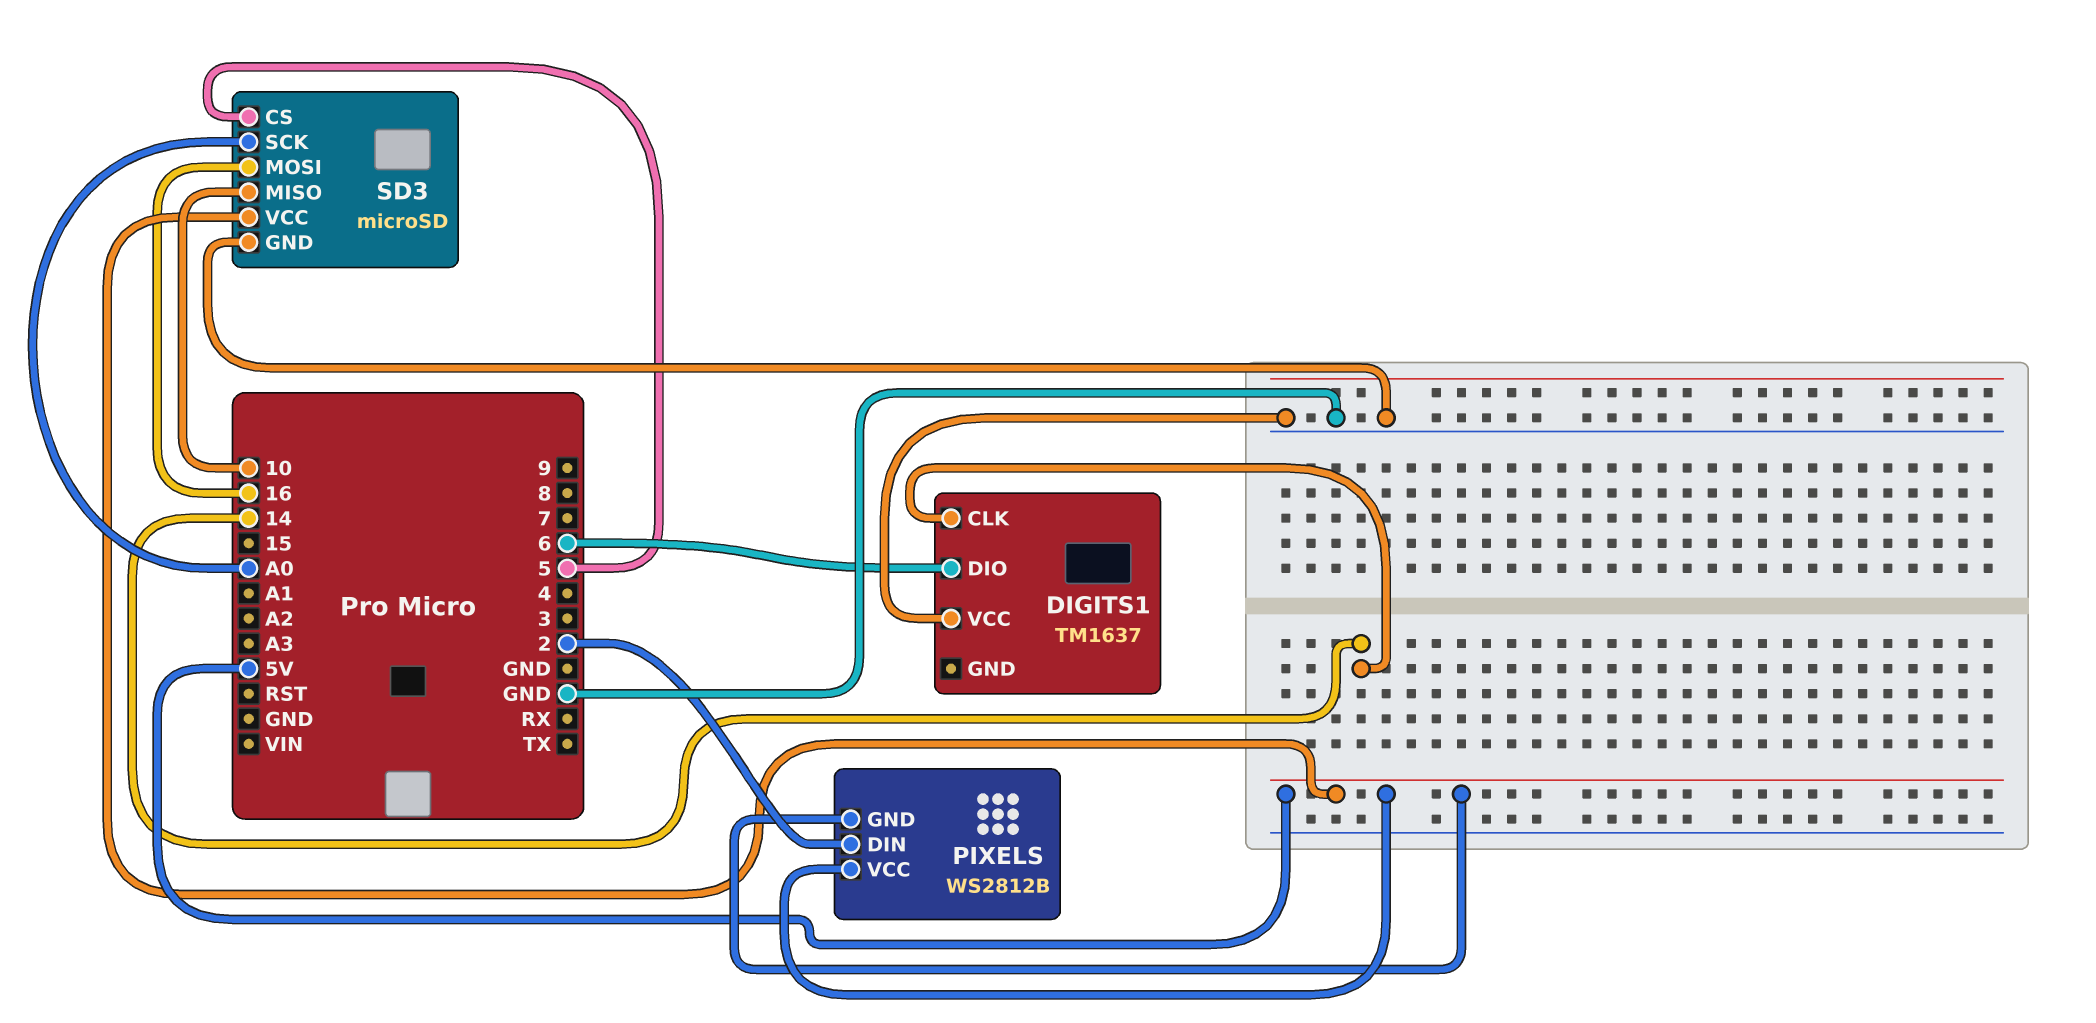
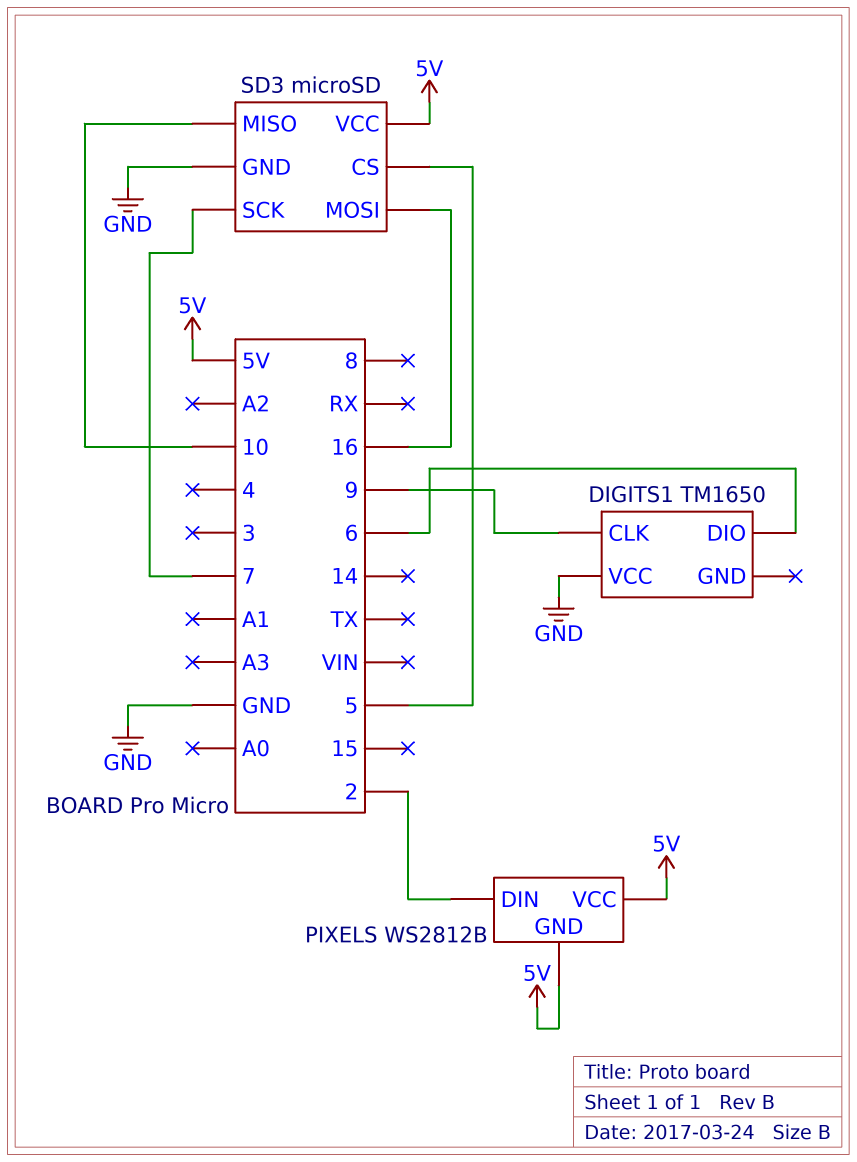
DIGITS1: TM1637 -> TM1650
DIGITS1 pin CLK: 14 -> 9
SD3 pin SCK: A0 -> 7

